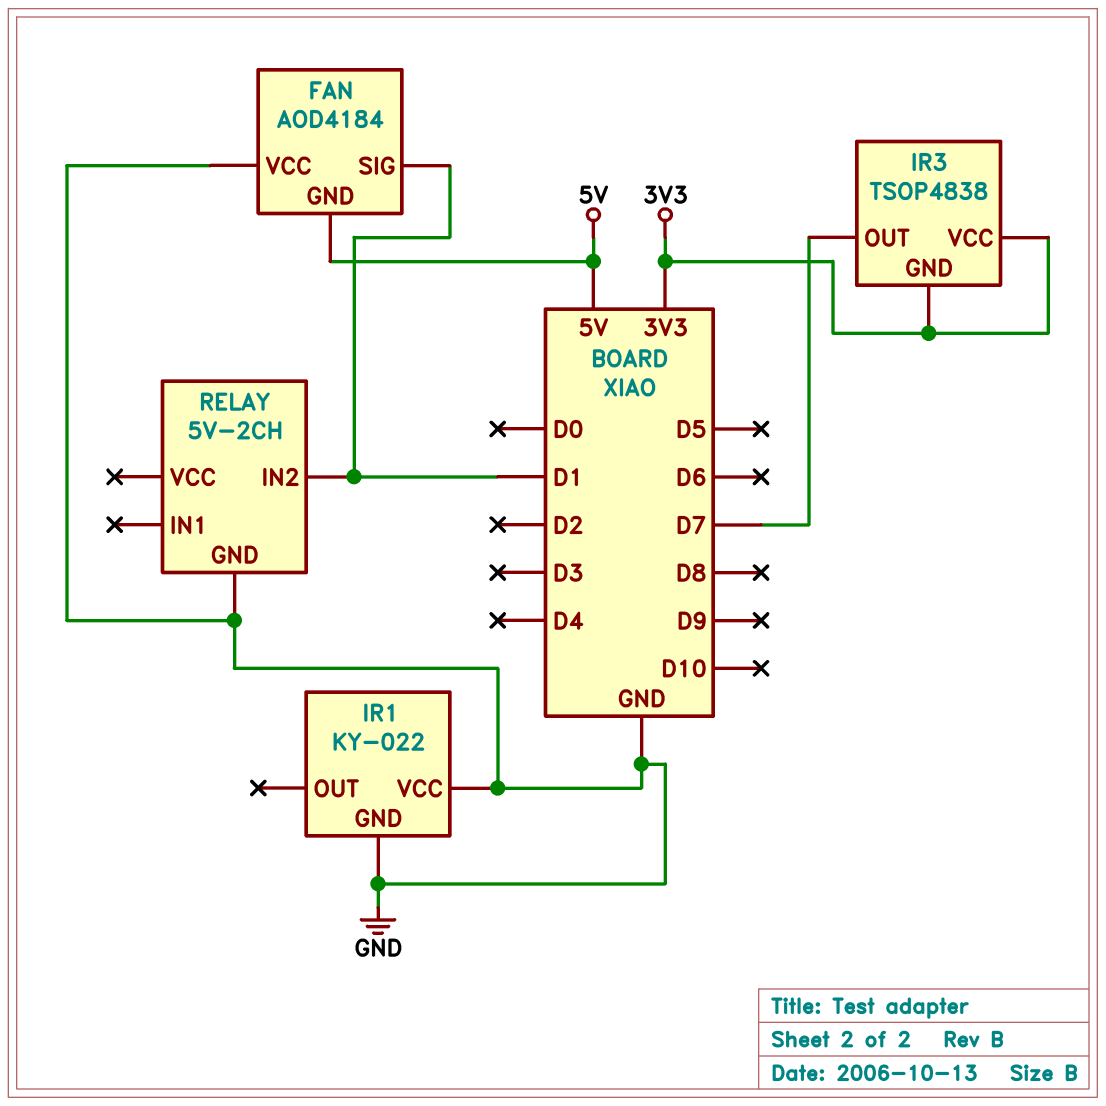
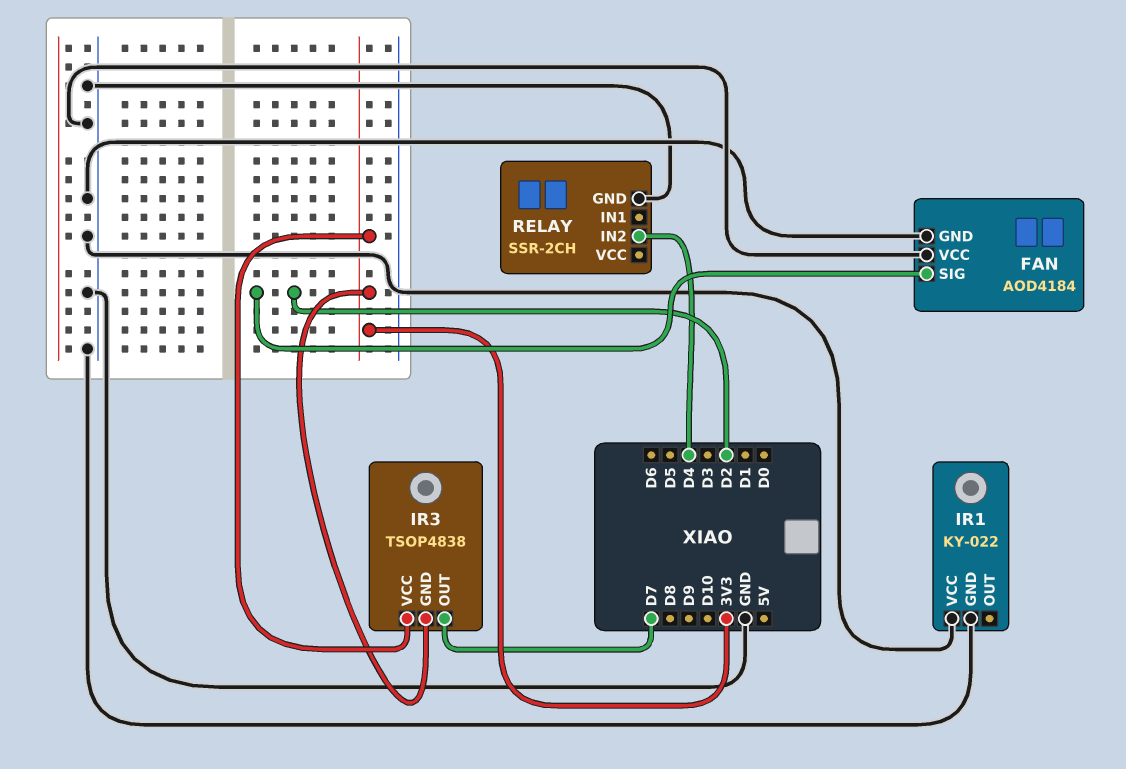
FAN pin GND: 5V -> GND
FAN pin SIG: D1 -> D2
RELAY: 5V-2CH -> SSR-2CH
RELAY pin IN2: D1 -> D4

